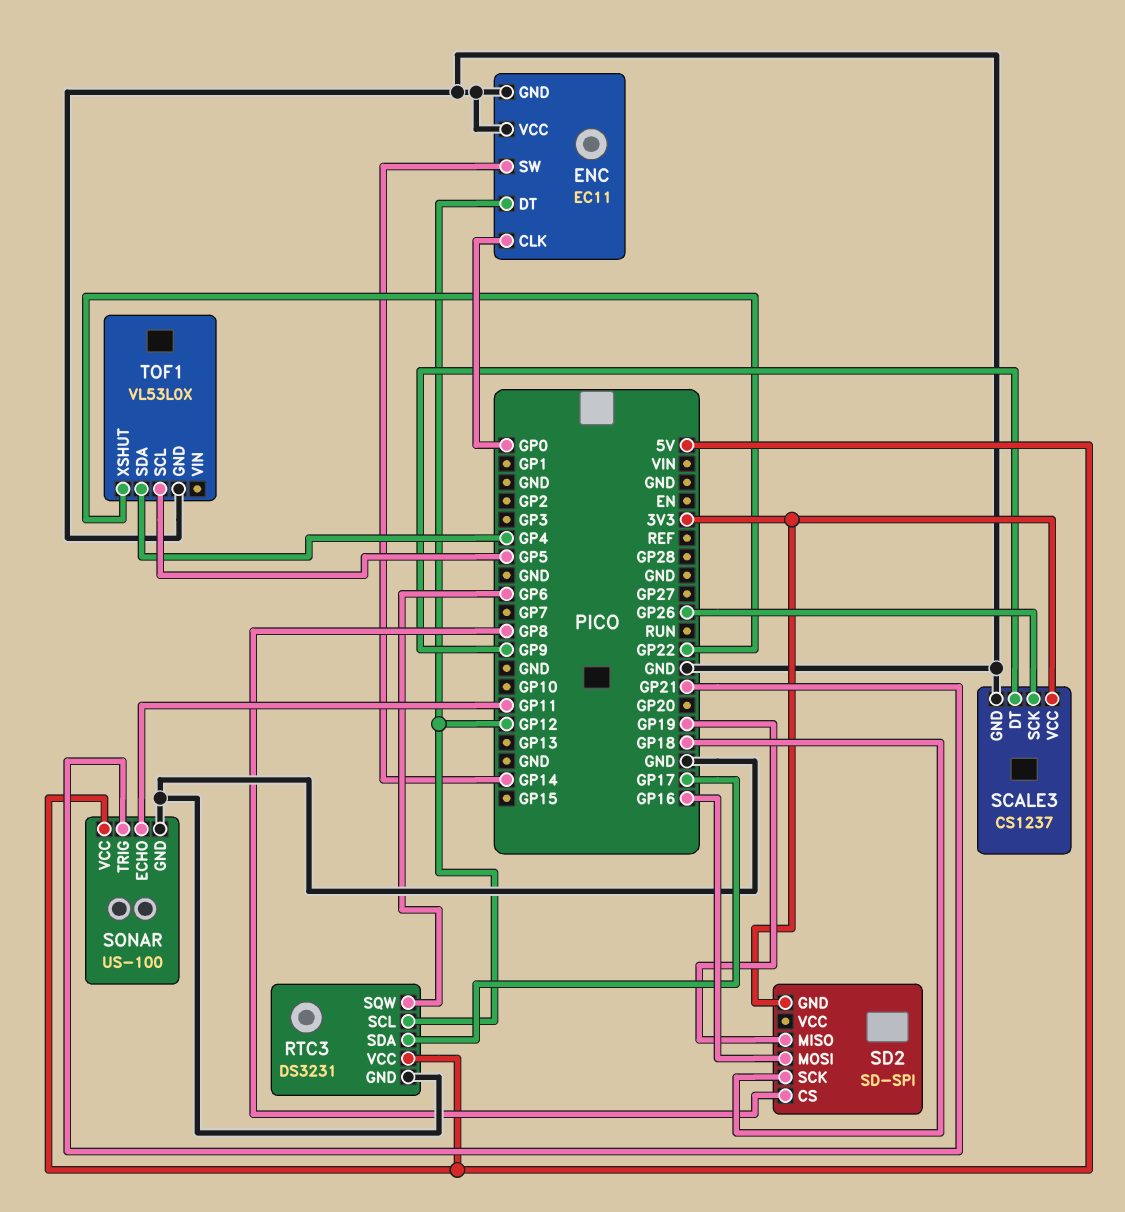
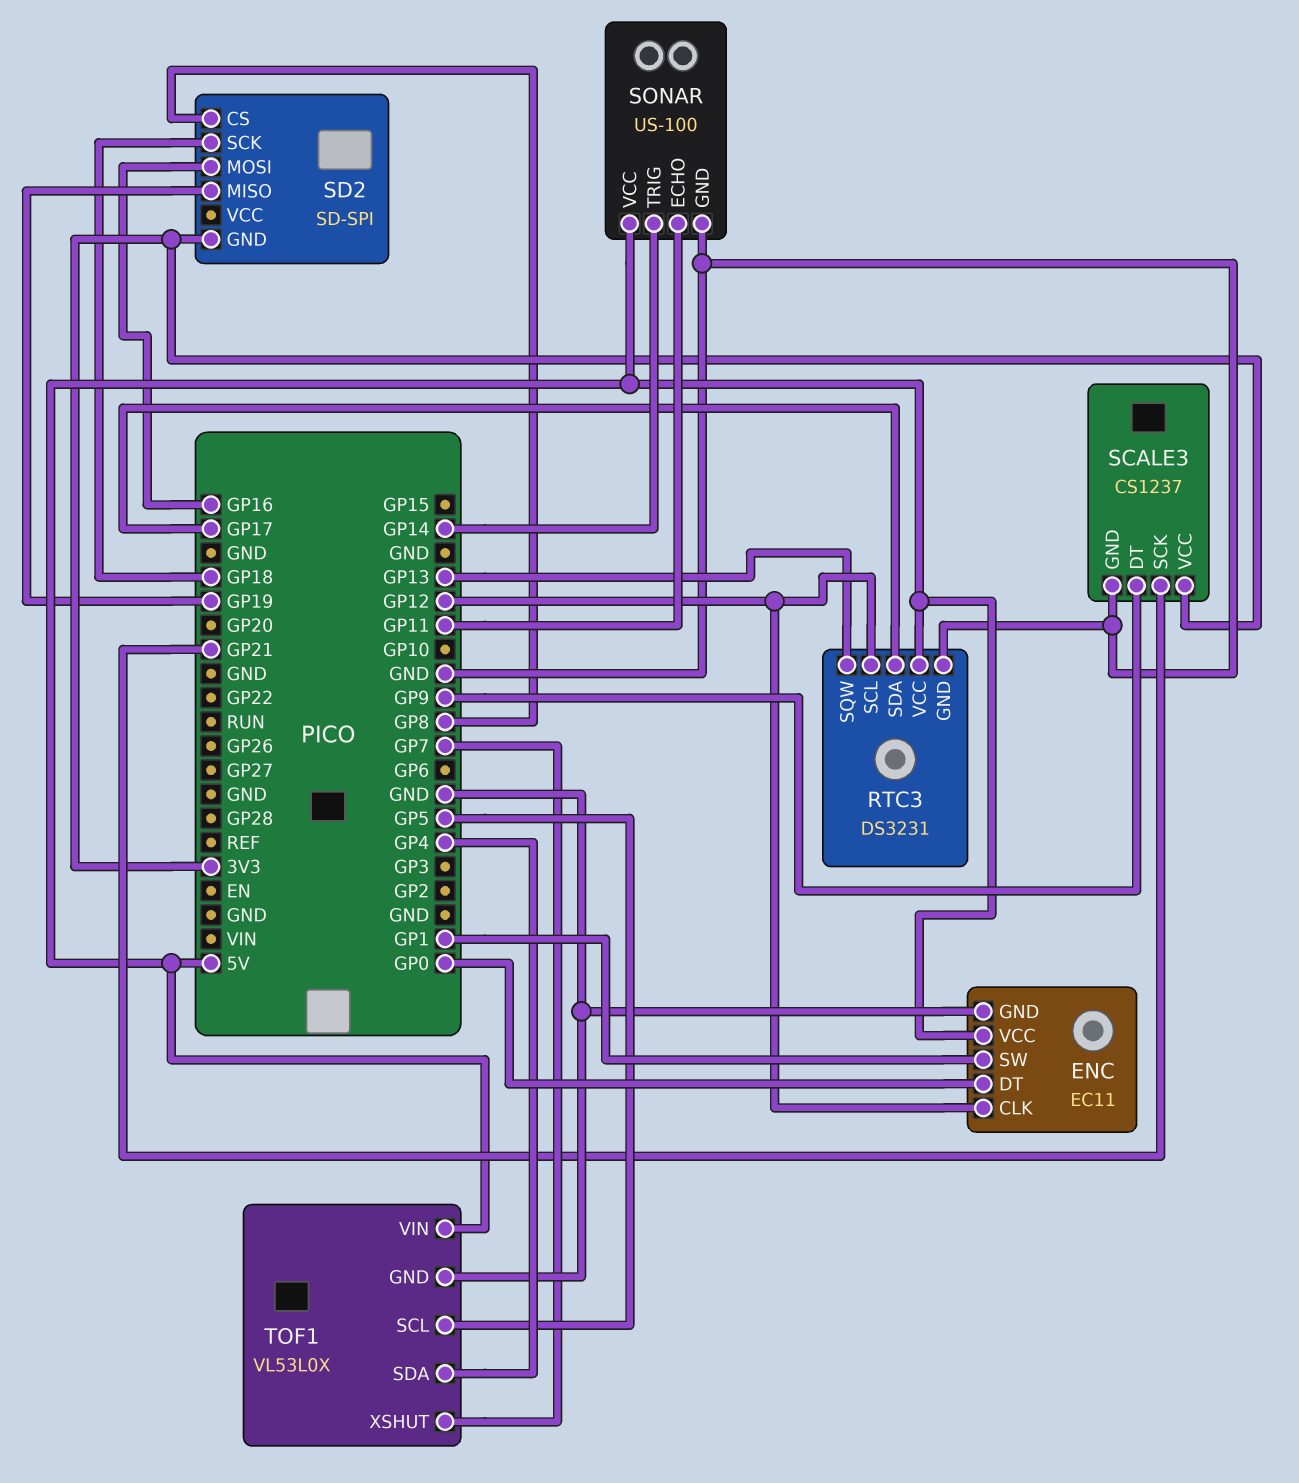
ENC pin CLK: GP0 -> GP12
ENC pin DT: GP12 -> GP0
ENC pin SW: GP14 -> GP1
ENC pin VCC: GND -> 5V
RTC3 pin SQW: GP6 -> GP13
SCALE3 pin SCK: GP26 -> GP21
SONAR pin TRIG: GP21 -> GP14
TOF1 pin VIN: none -> 5V
TOF1 pin XSHUT: GP22 -> GP7

